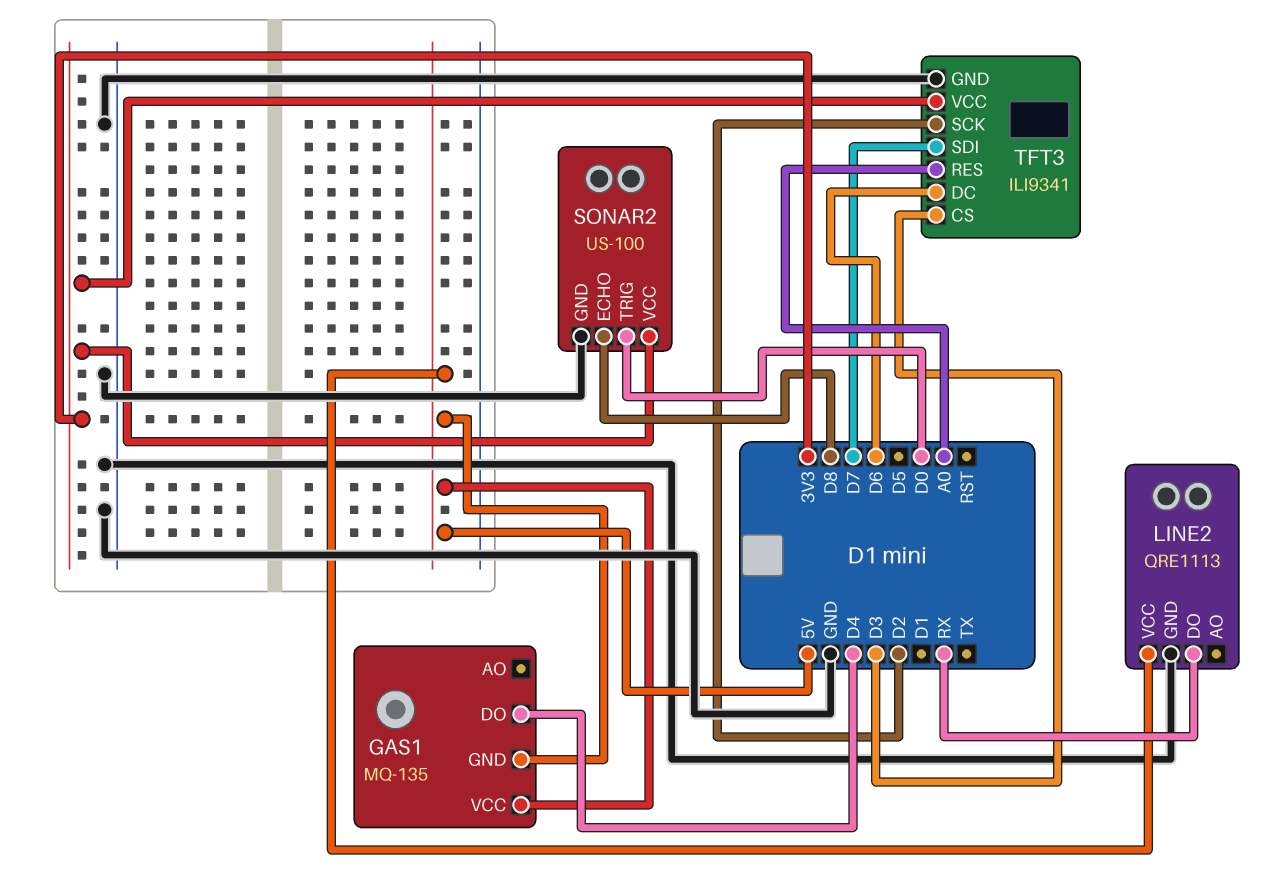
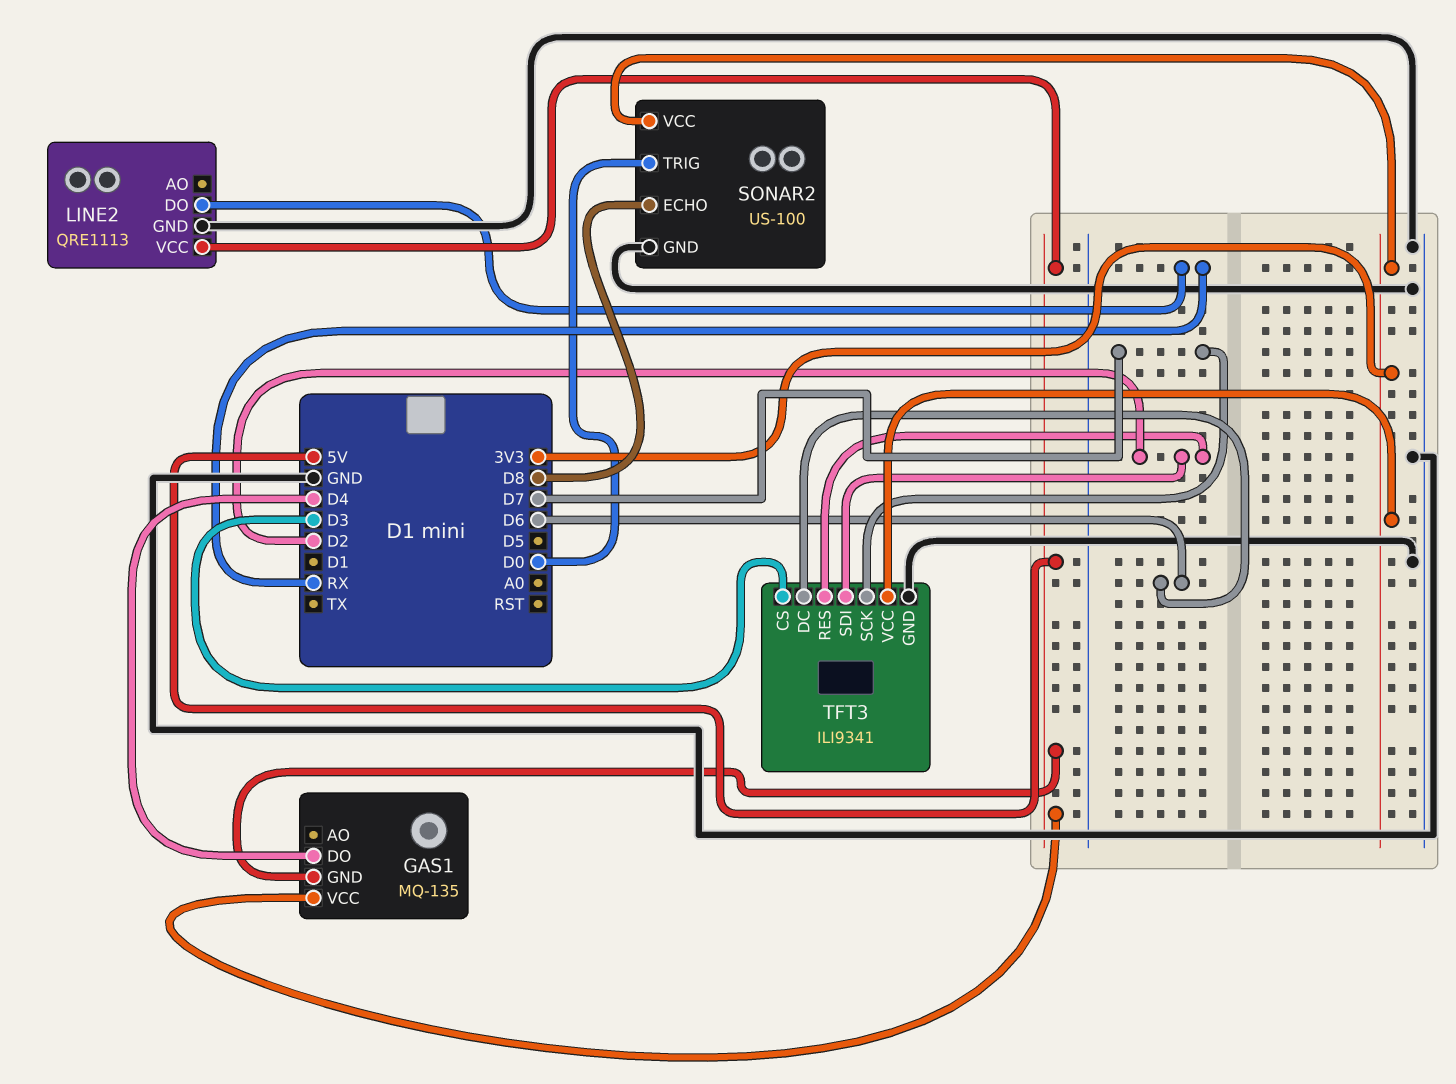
TFT3 pin RES: A0 -> D2
TFT3 pin SCK: D2 -> D7
TFT3 pin SDI: D7 -> D2

